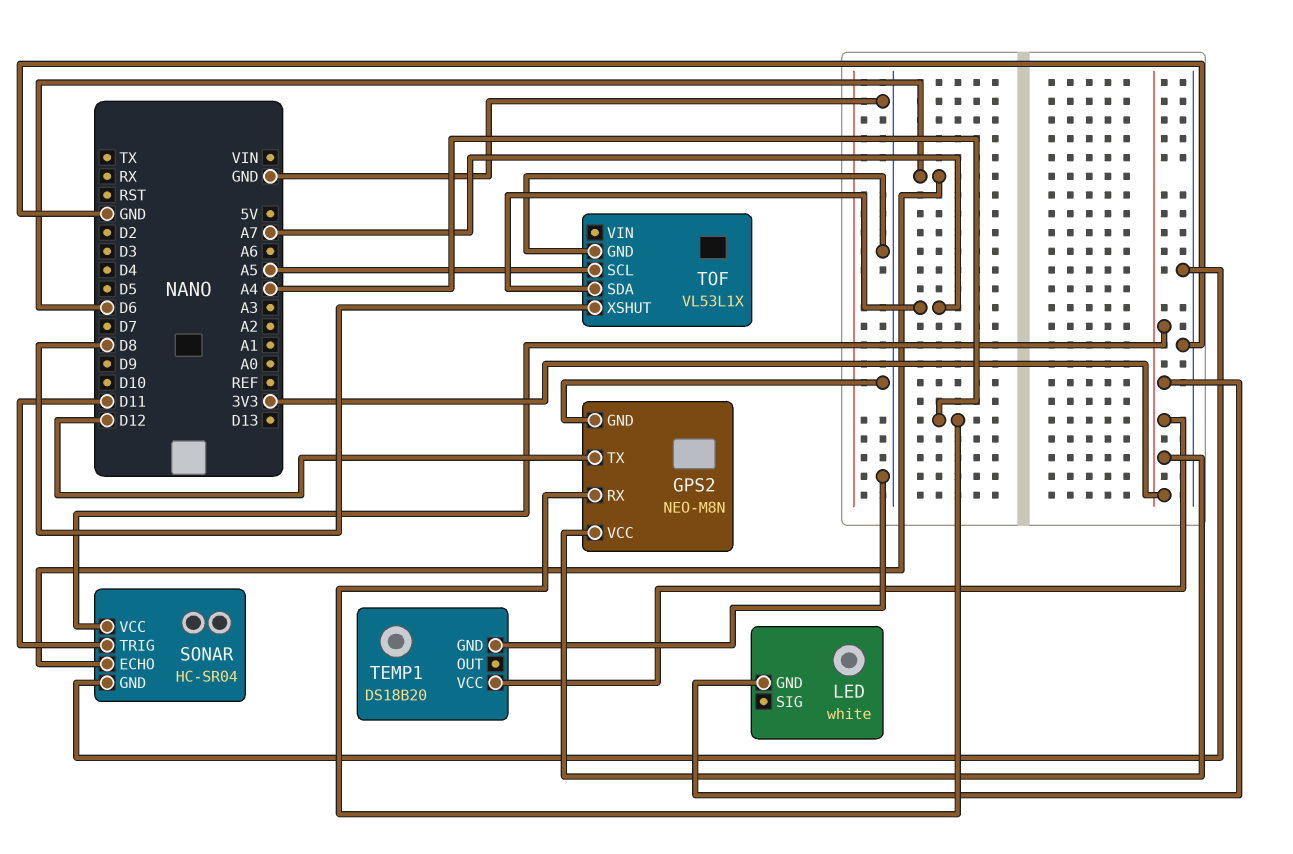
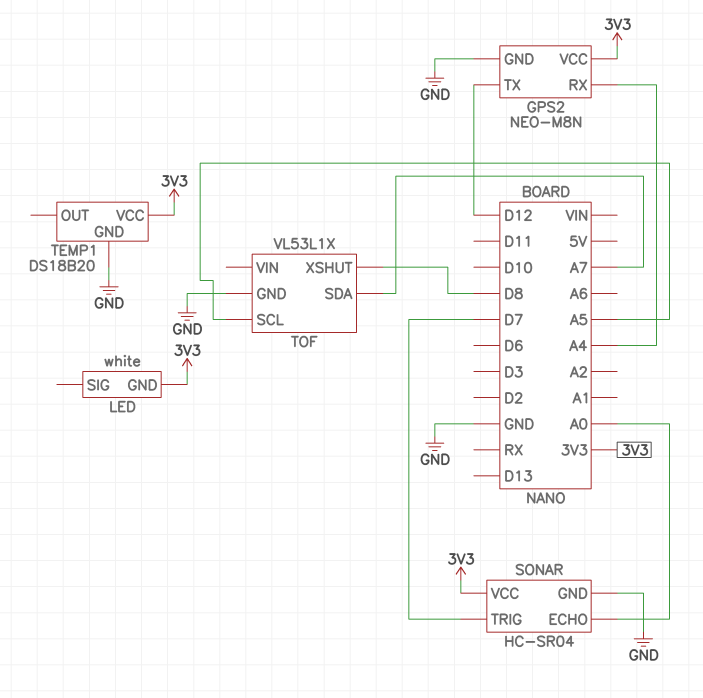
SONAR pin ECHO: D6 -> A0
SONAR pin TRIG: D11 -> D7

